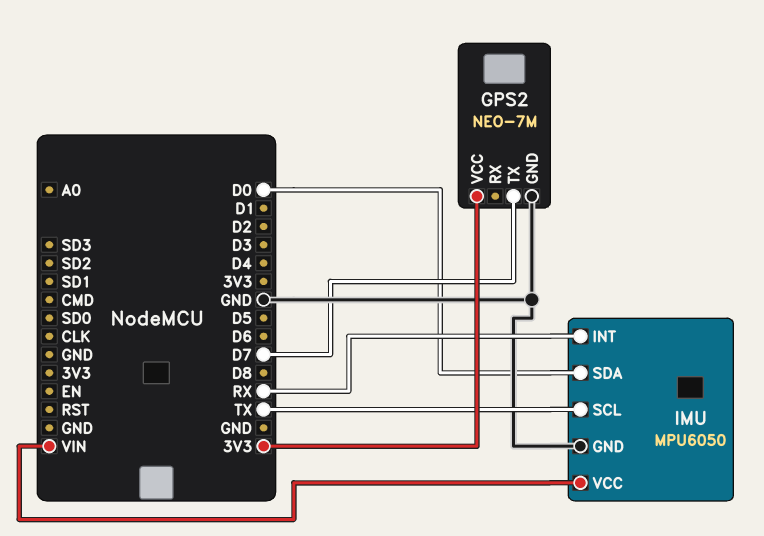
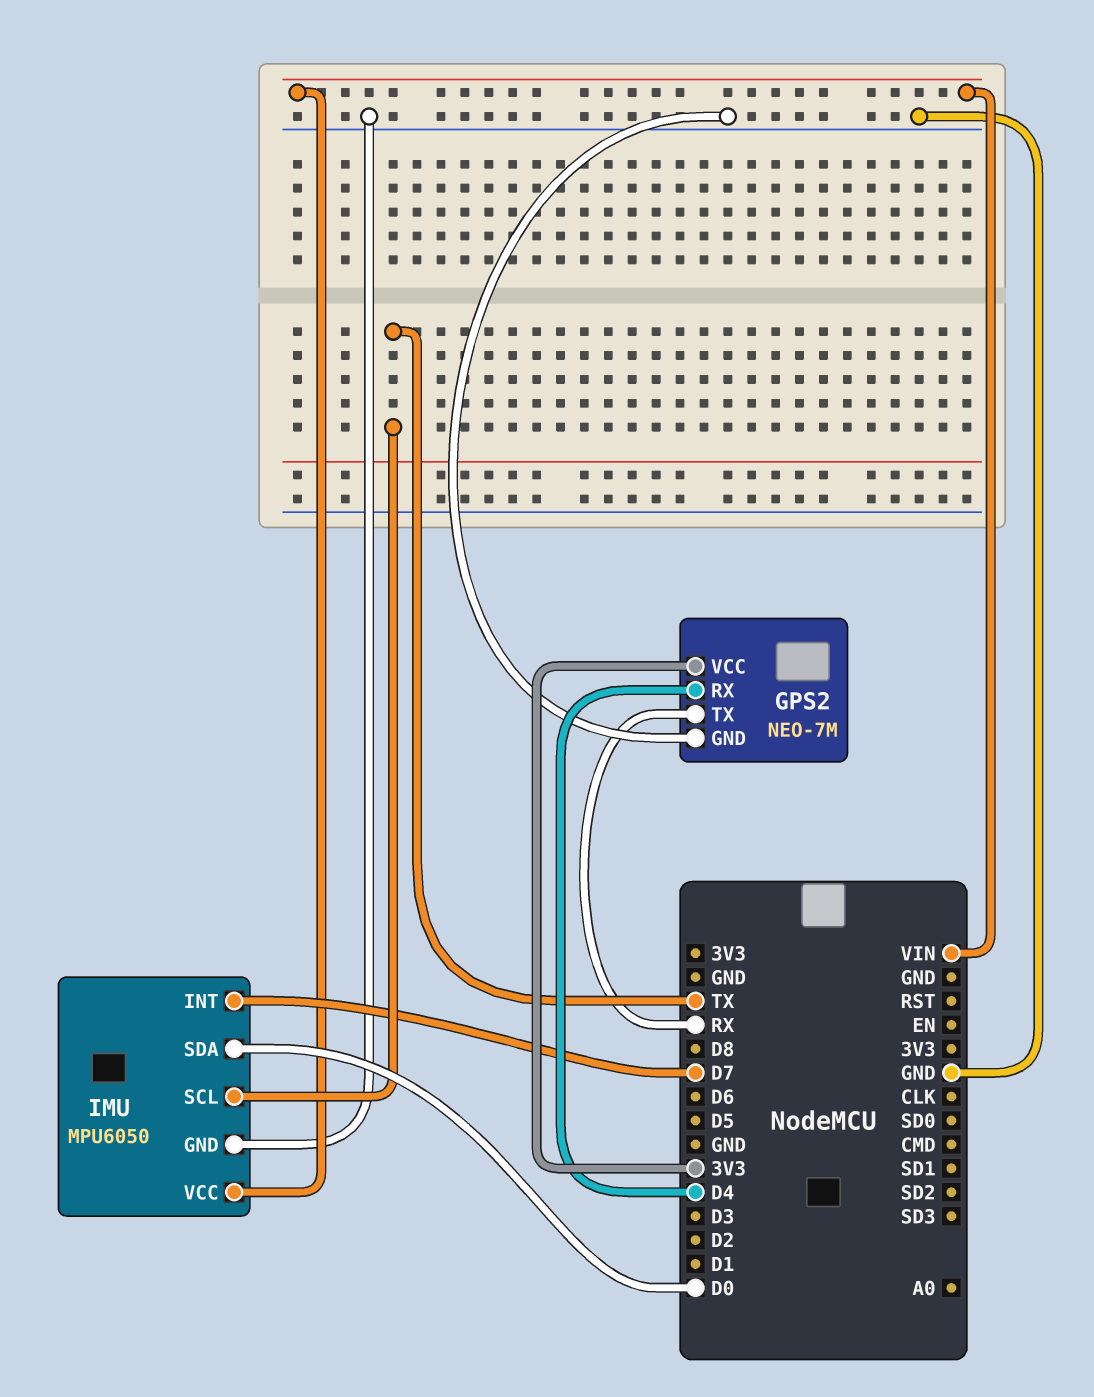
GPS2 pin RX: none -> D4
GPS2 pin TX: D7 -> RX
IMU pin INT: RX -> D7

